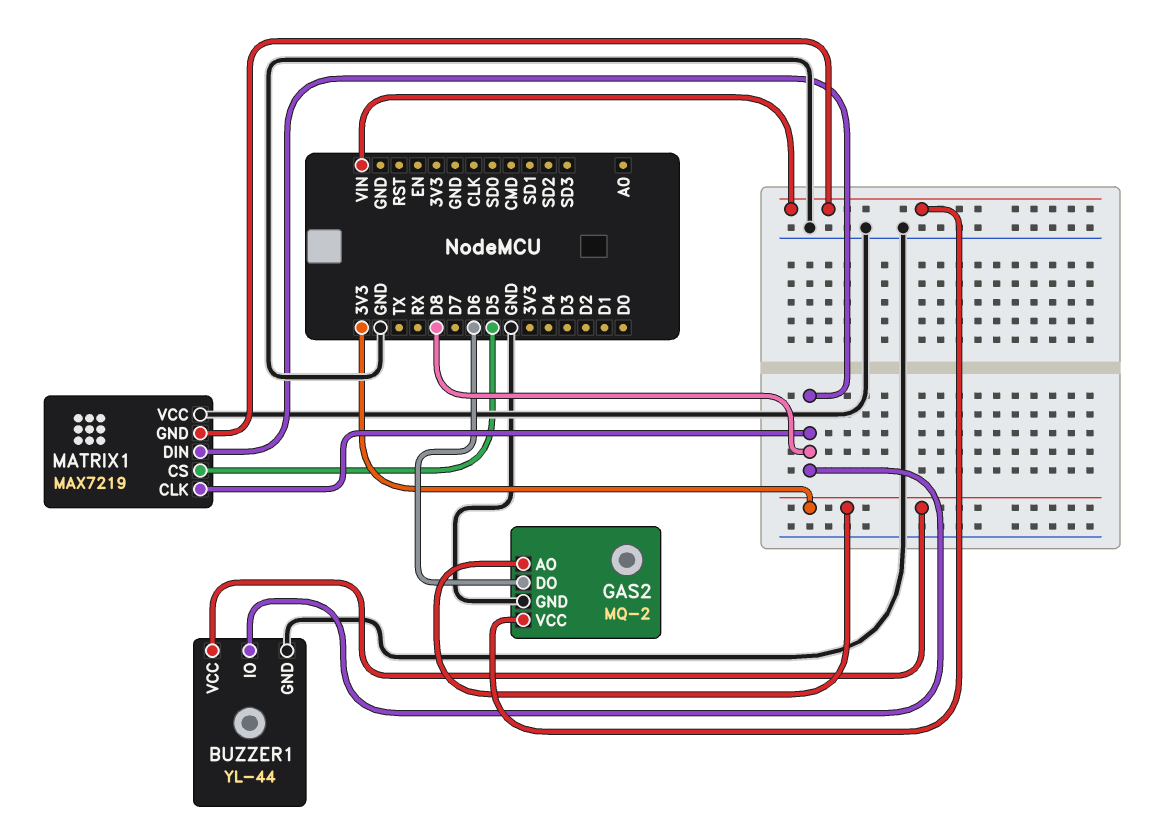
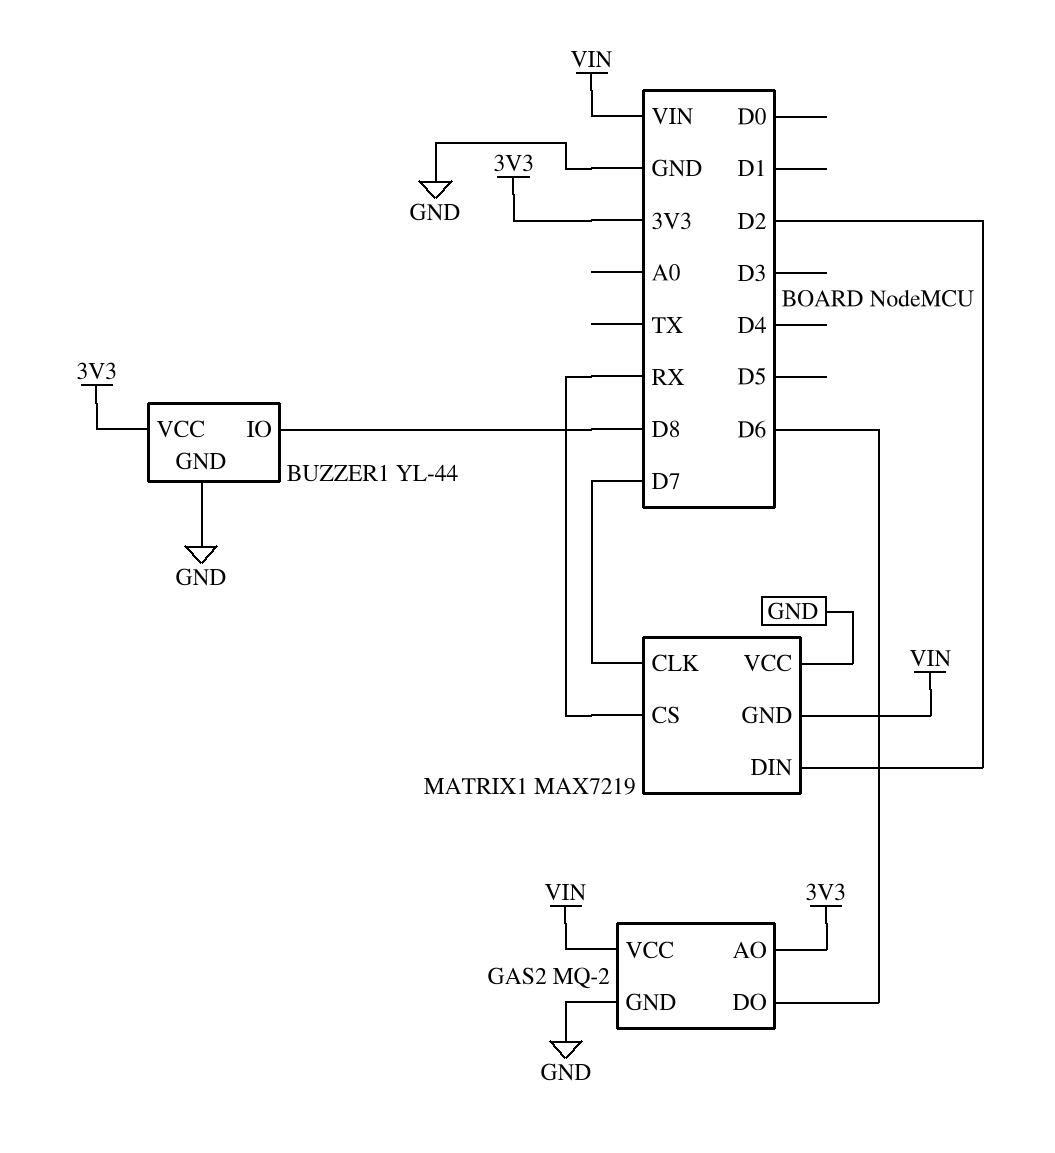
MATRIX1 pin CLK: D8 -> D7
MATRIX1 pin CS: D5 -> RX
MATRIX1 pin DIN: D8 -> D2

